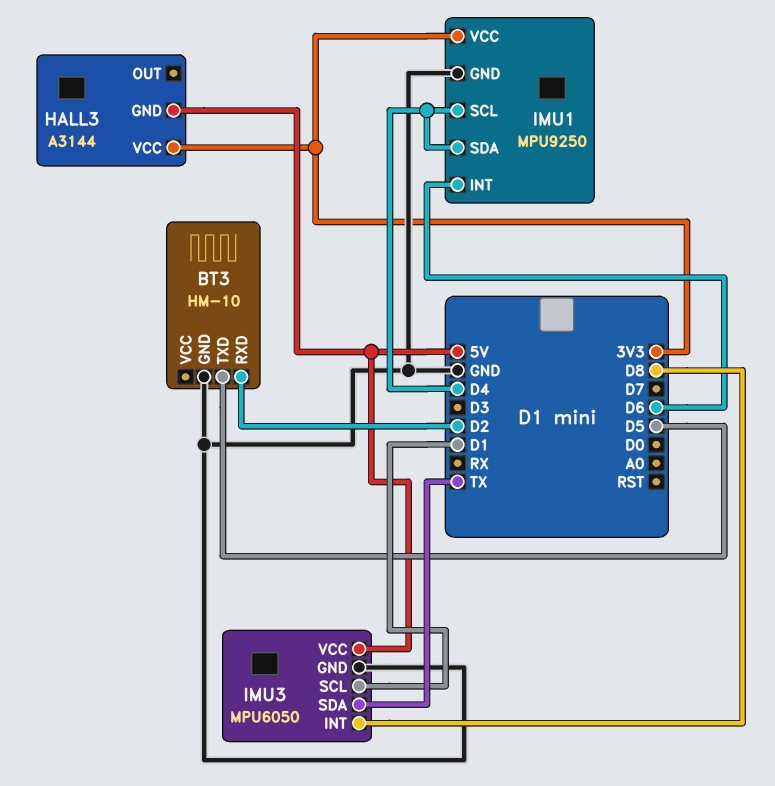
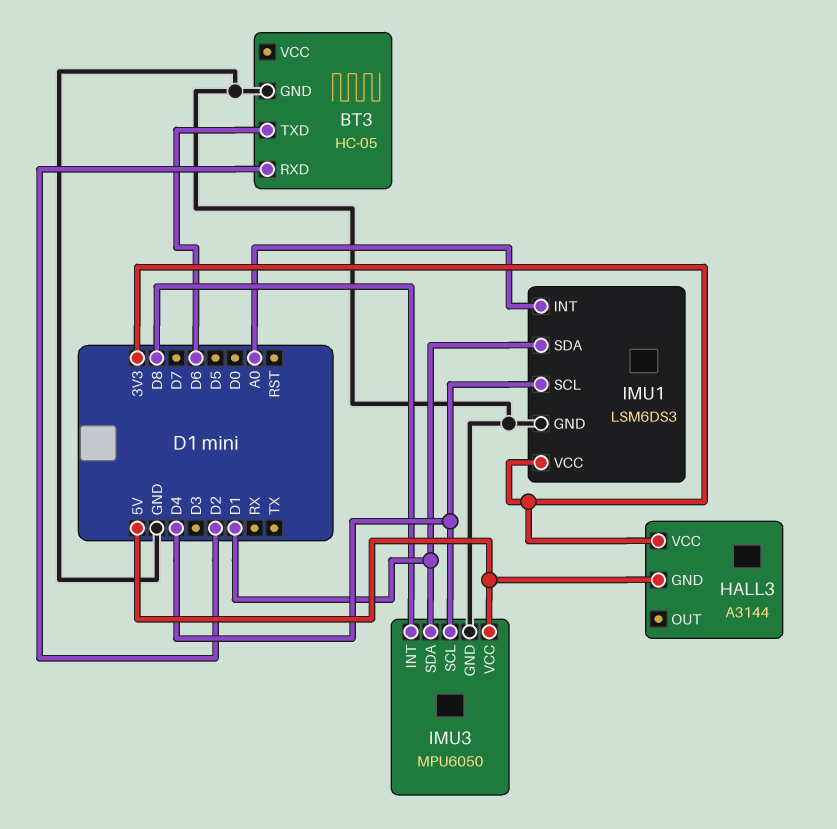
BT3: HM-10 -> HC-05
BT3 pin TXD: D5 -> D6
IMU1: MPU9250 -> LSM6DS3
IMU1 pin INT: D6 -> A0
IMU1 pin SDA: D4 -> D1
IMU3 pin SCL: D1 -> D4
IMU3 pin SDA: TX -> D1

